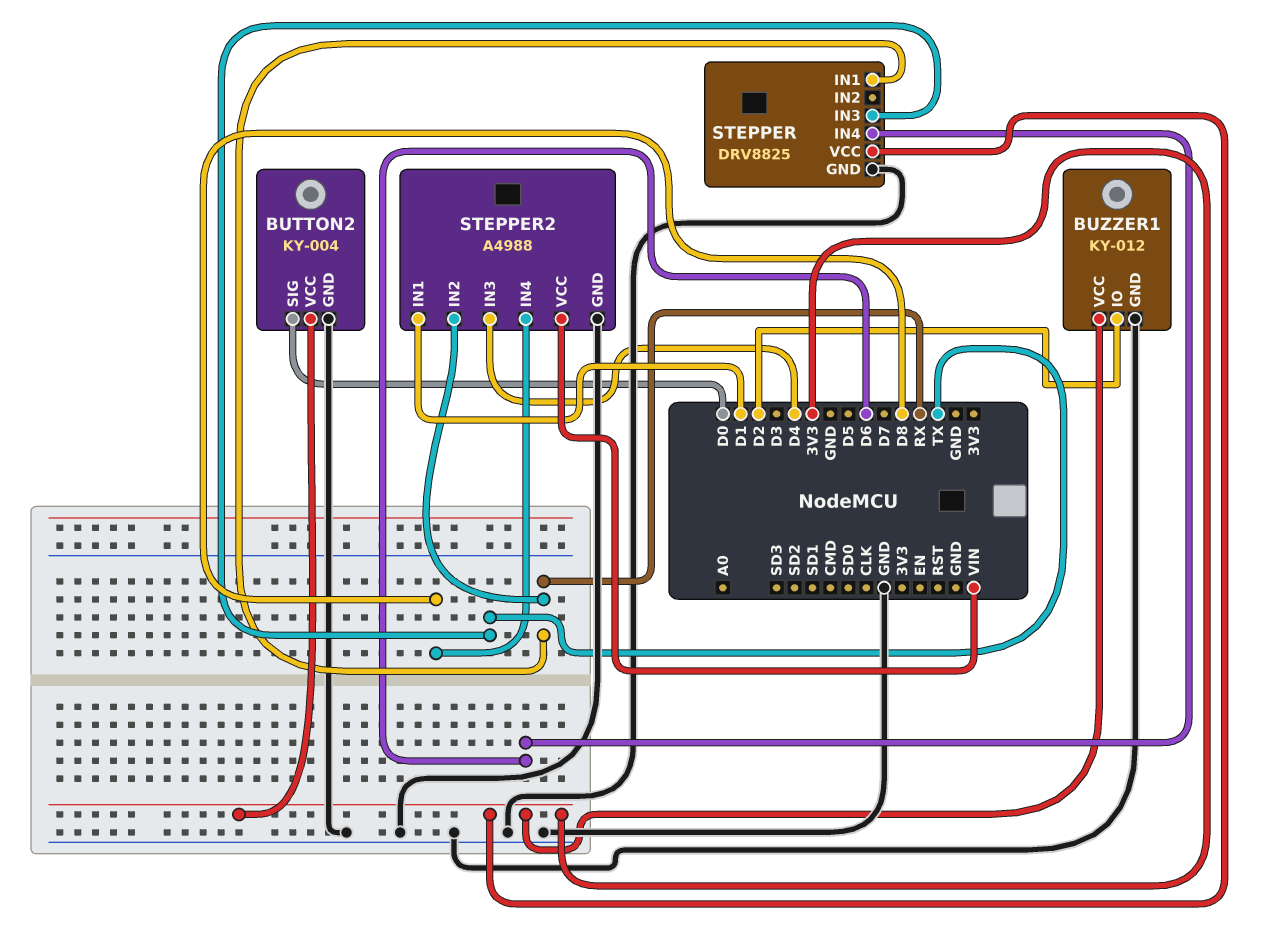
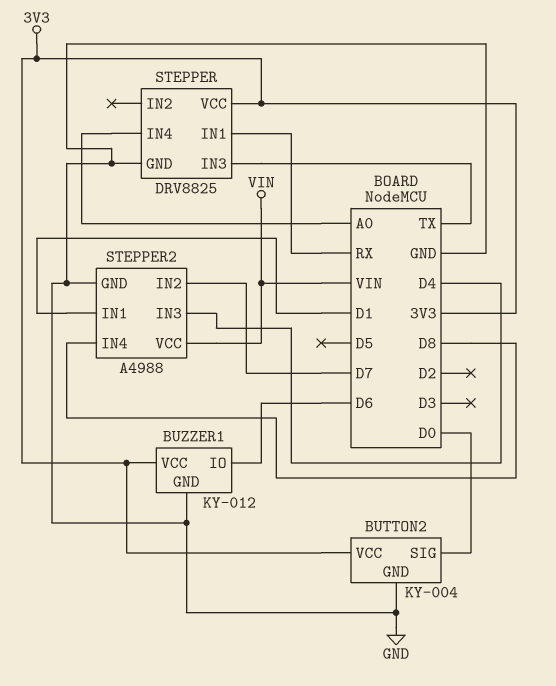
BUZZER1 pin IO: D2 -> D6
STEPPER pin IN4: D6 -> A0
STEPPER2 pin IN2: RX -> D7

